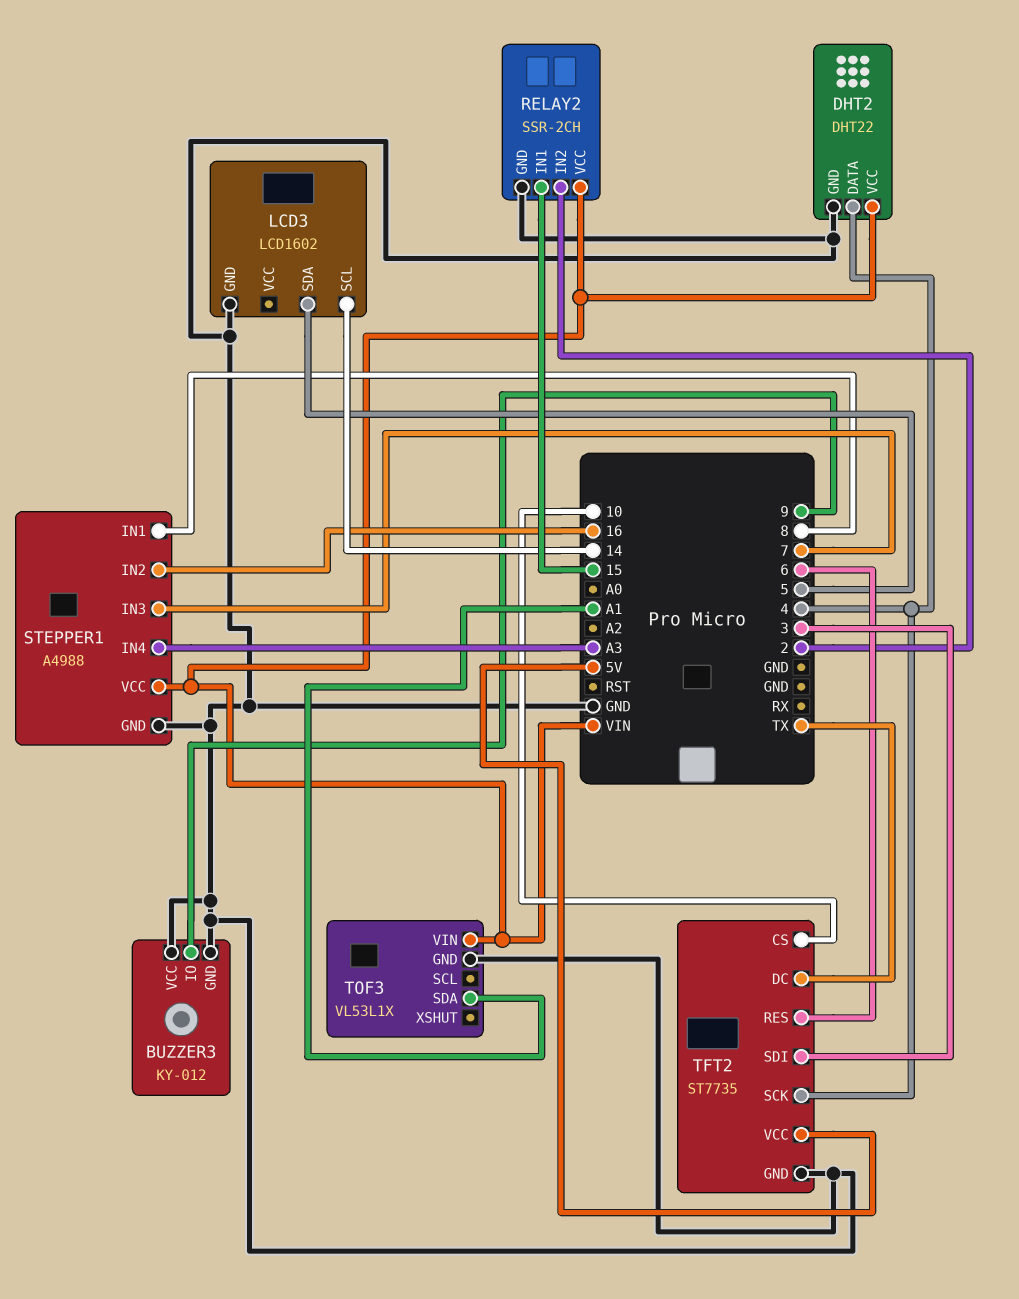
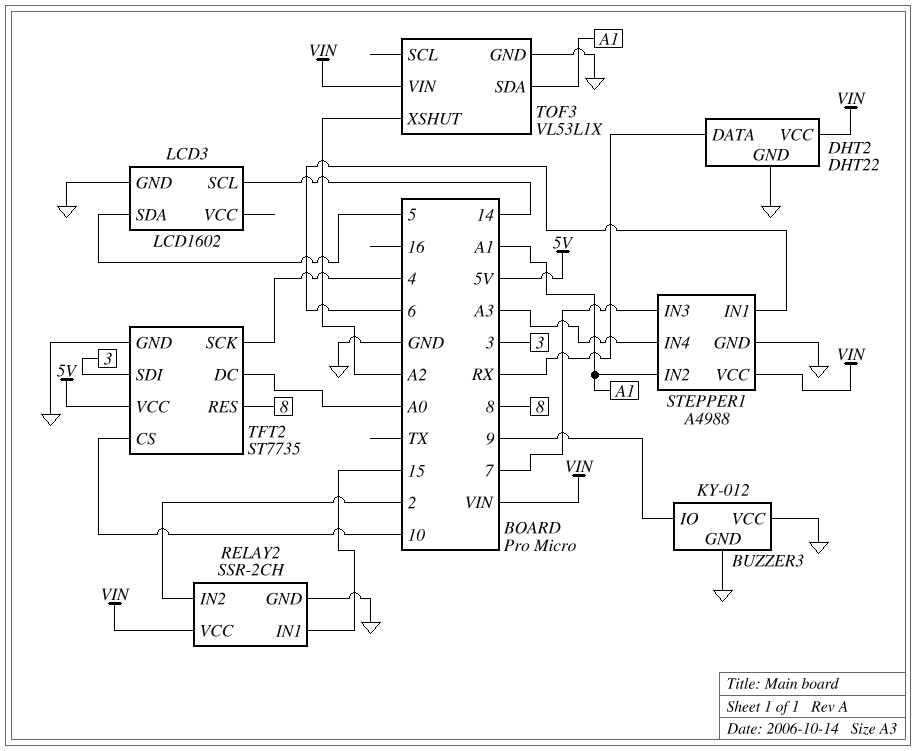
DHT2 pin DATA: 4 -> RX
STEPPER1 pin IN1: 8 -> 6
STEPPER1 pin IN2: 16 -> A1
TFT2 pin DC: TX -> A0
TFT2 pin RES: 6 -> 8
TOF3 pin XSHUT: none -> A2

